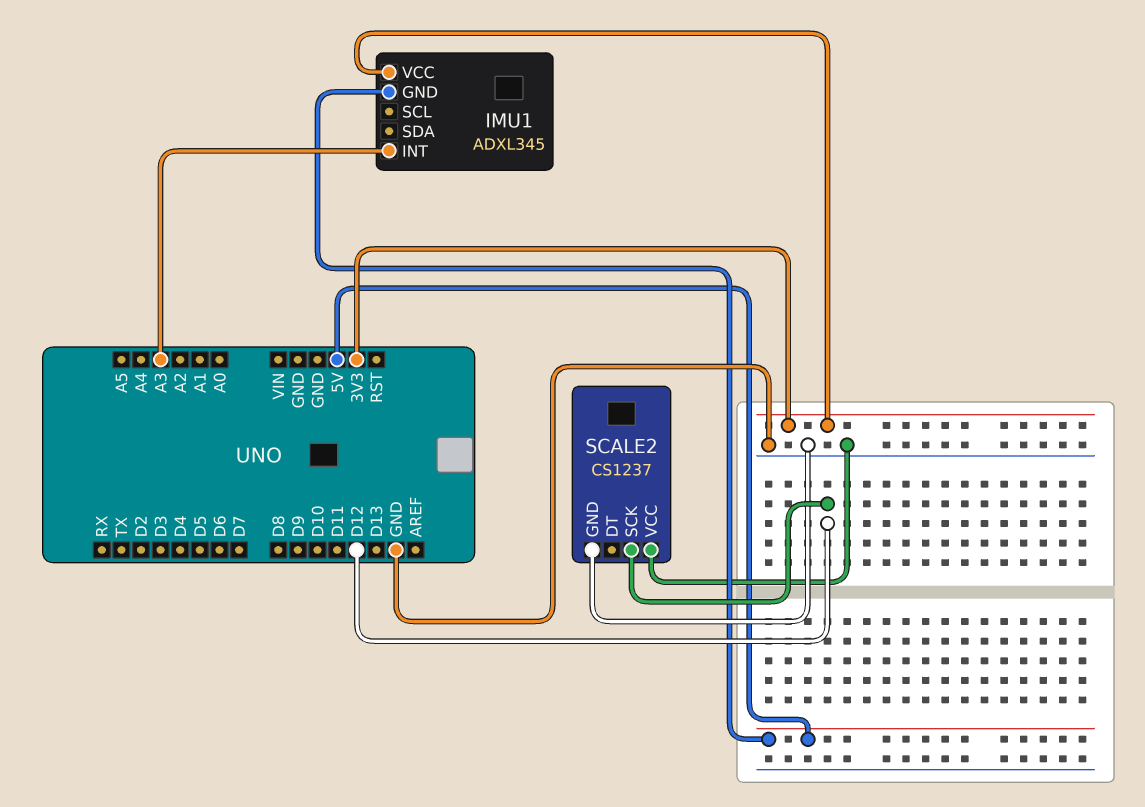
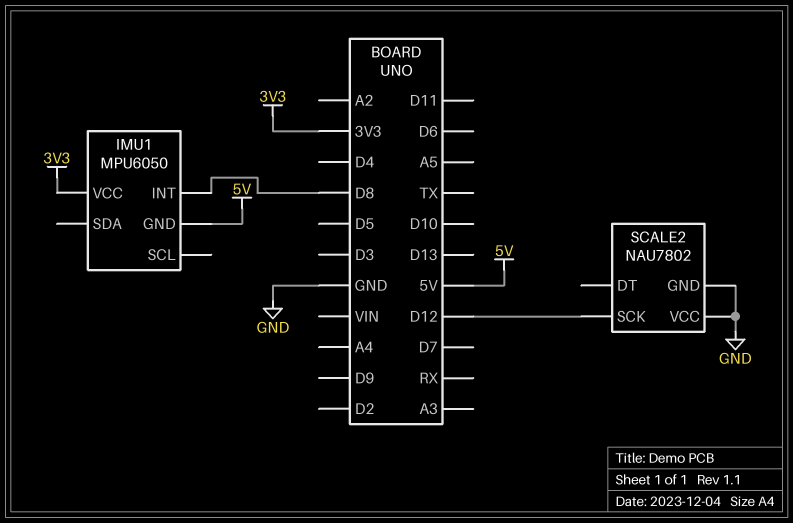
IMU1: ADXL345 -> MPU6050
IMU1 pin INT: A3 -> D8
SCALE2: CS1237 -> NAU7802

